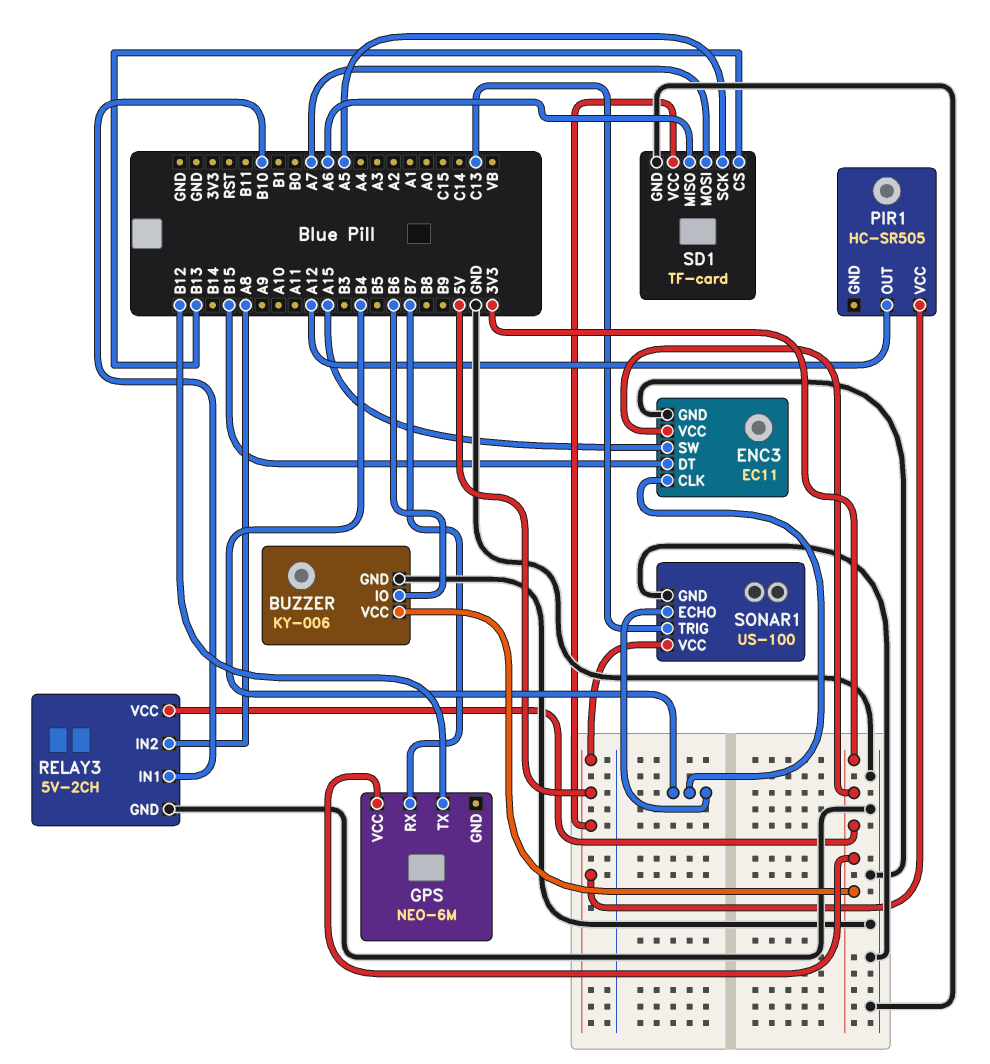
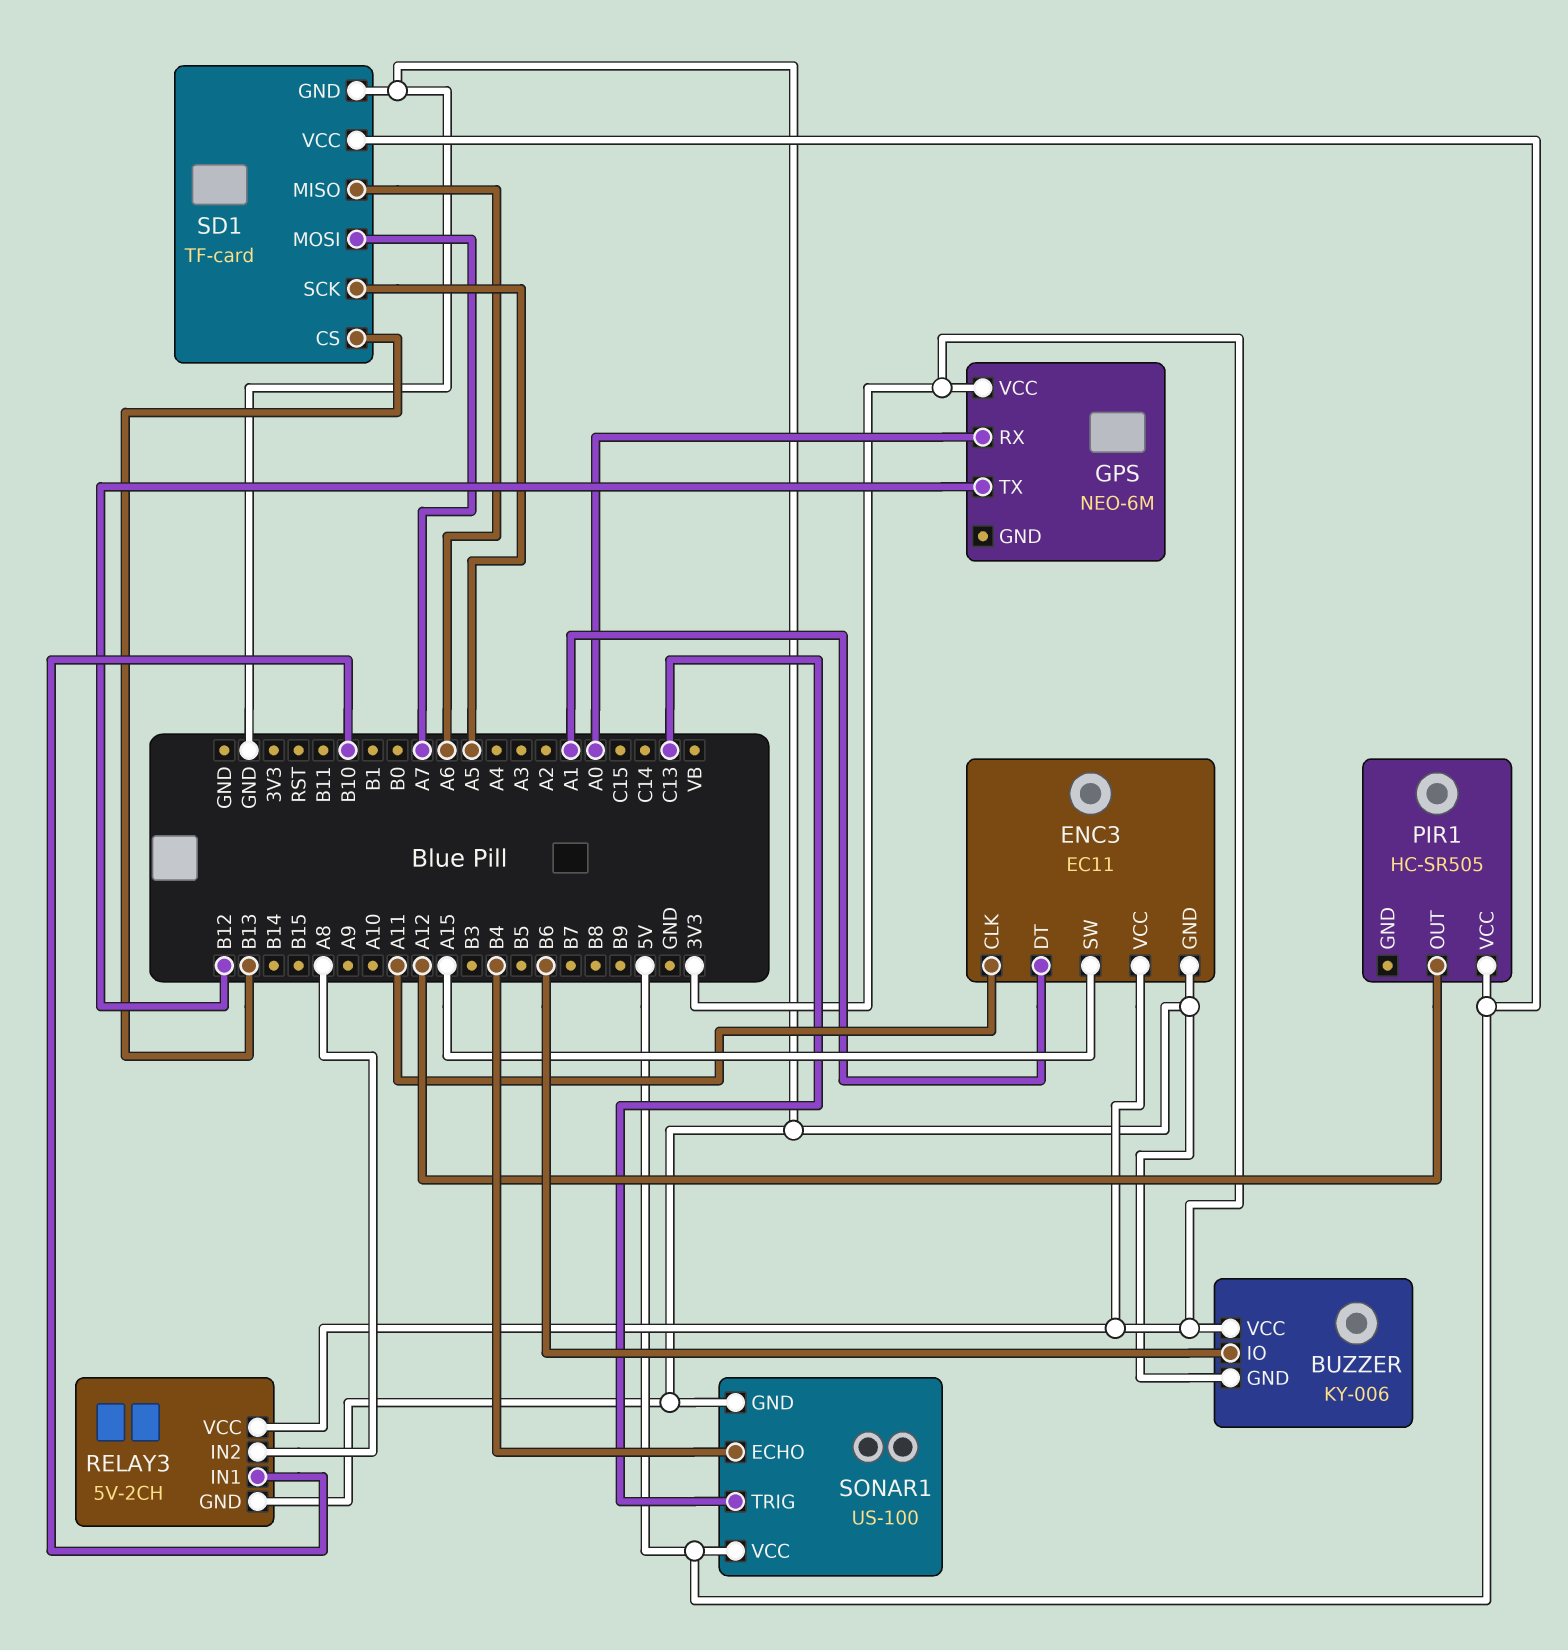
ENC3 pin CLK: B4 -> A11
ENC3 pin DT: B15 -> A1
GPS pin RX: B7 -> A0

